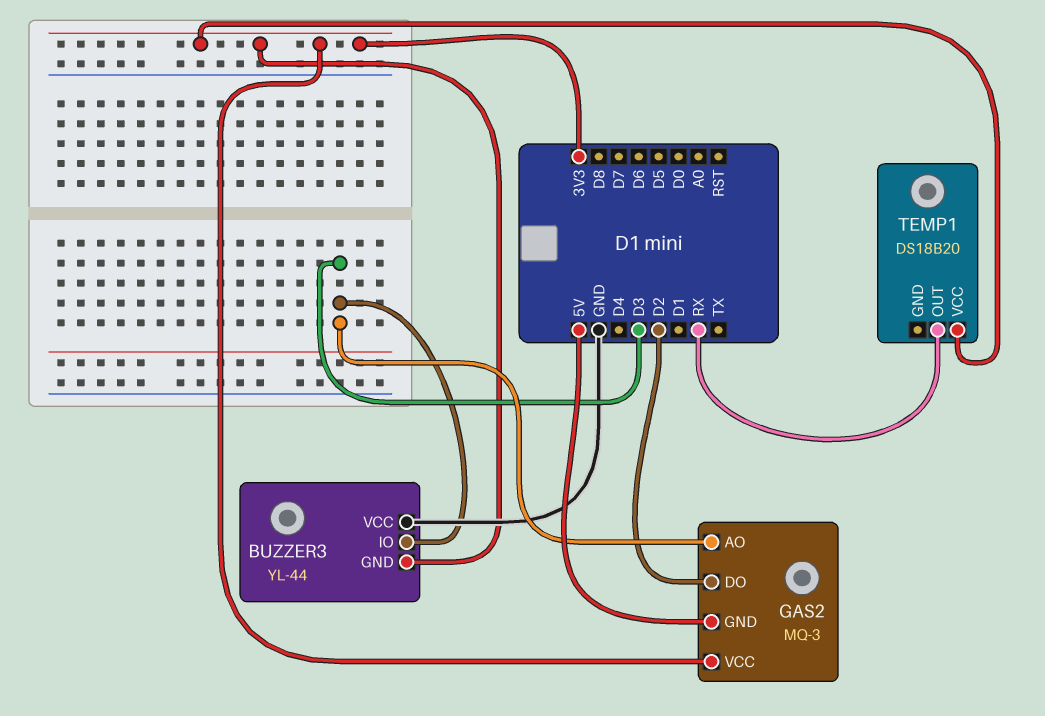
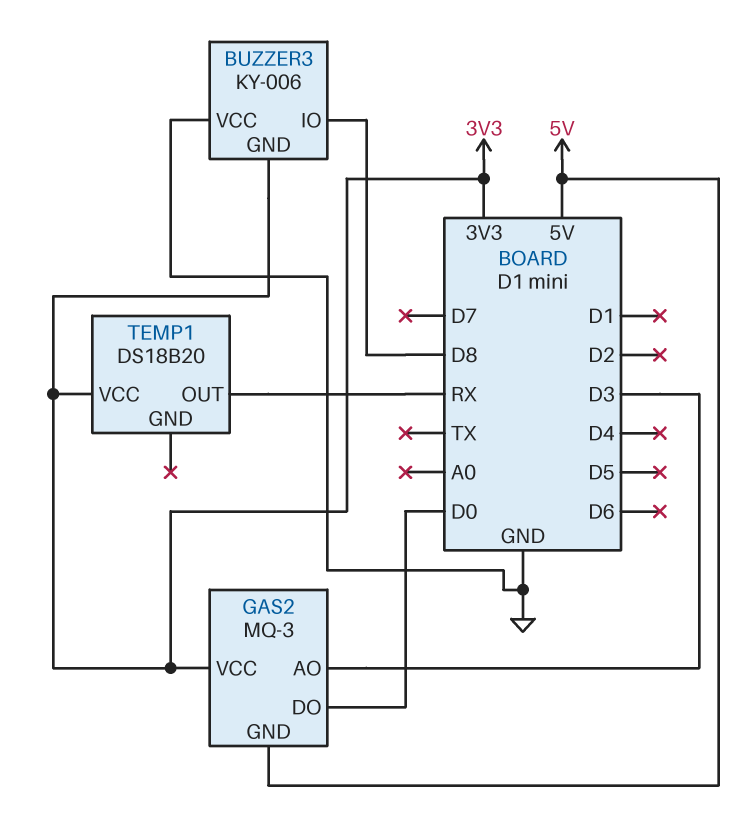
BUZZER3: YL-44 -> KY-006
BUZZER3 pin IO: D3 -> D8
GAS2 pin DO: D2 -> D0

